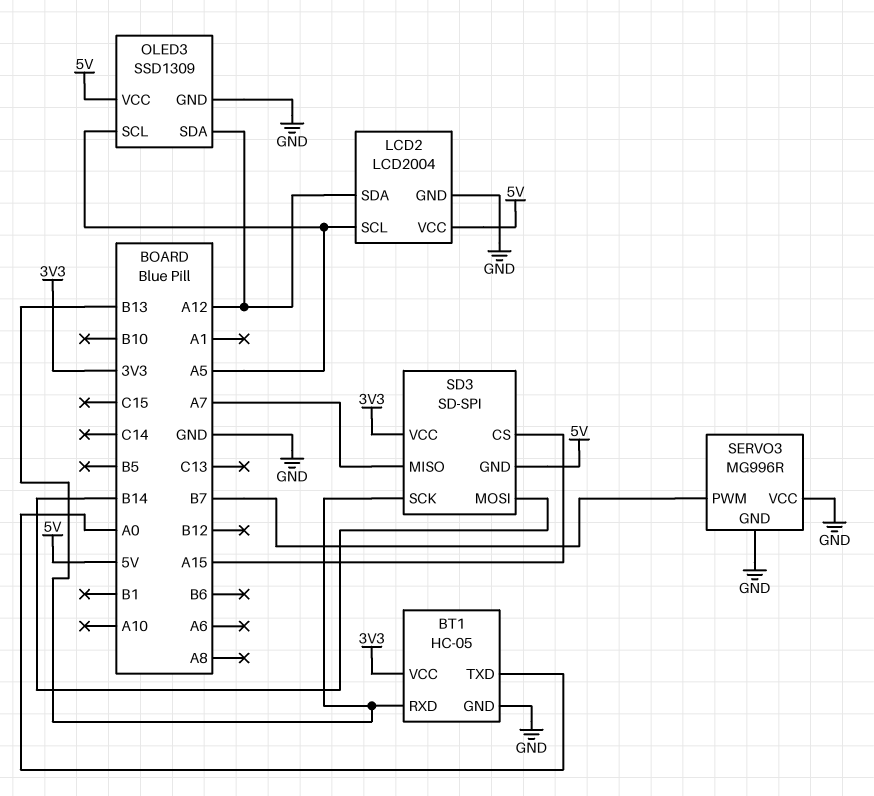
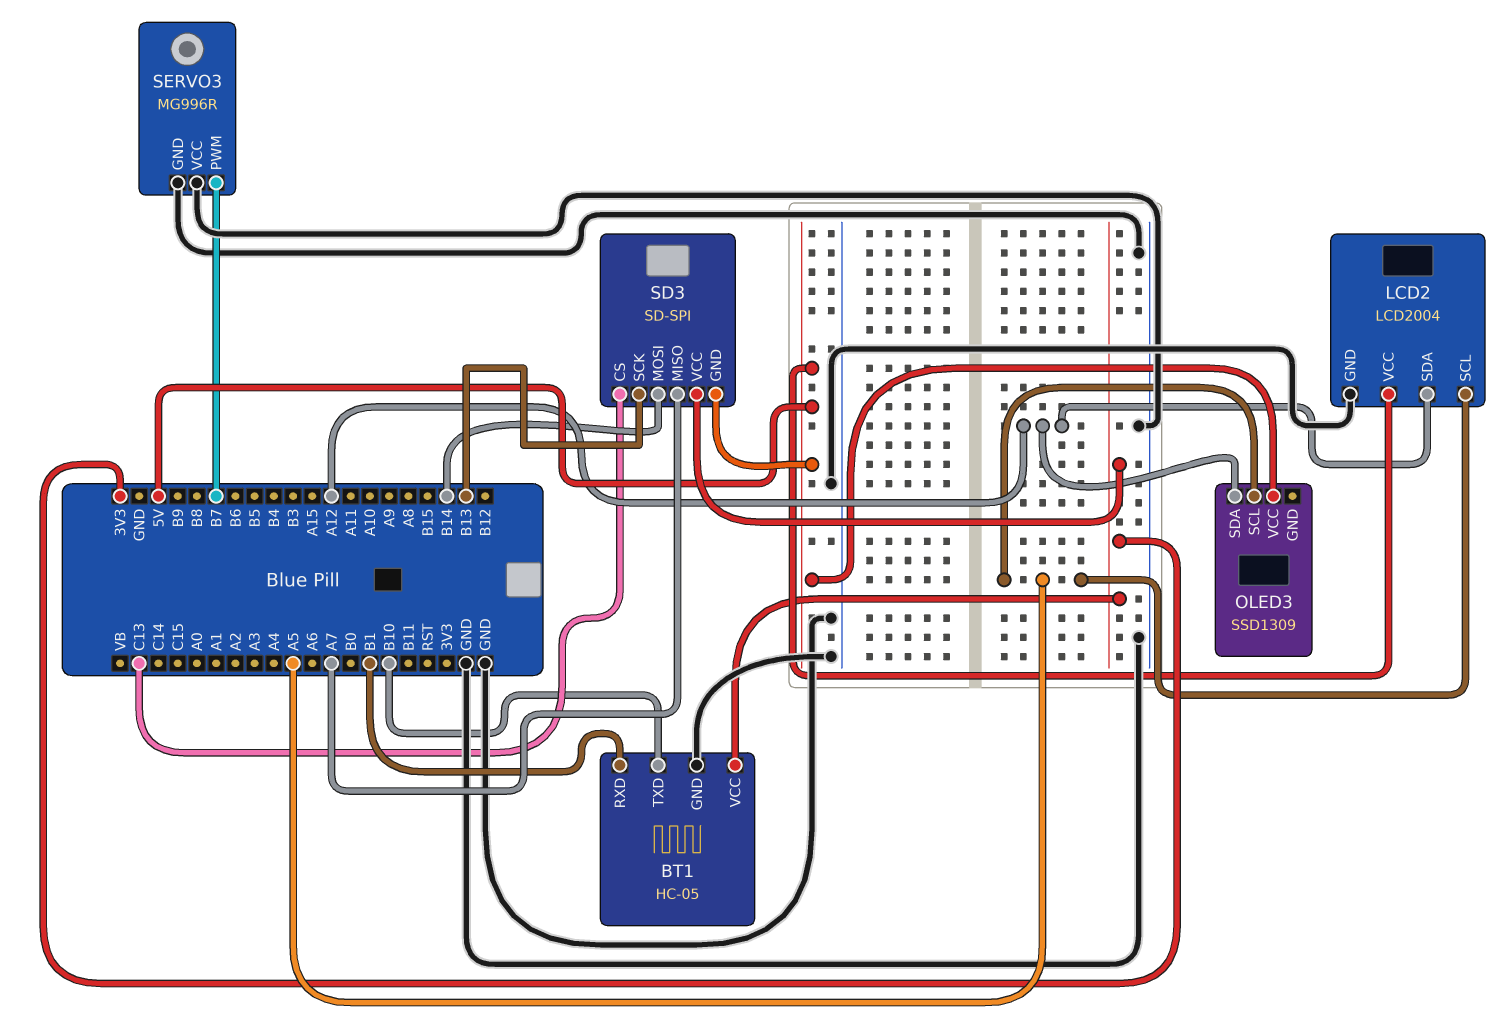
BT1 pin RXD: B13 -> B1
BT1 pin TXD: A0 -> B10
OLED3 pin GND: GND -> none
SD3 pin CS: A15 -> C13

